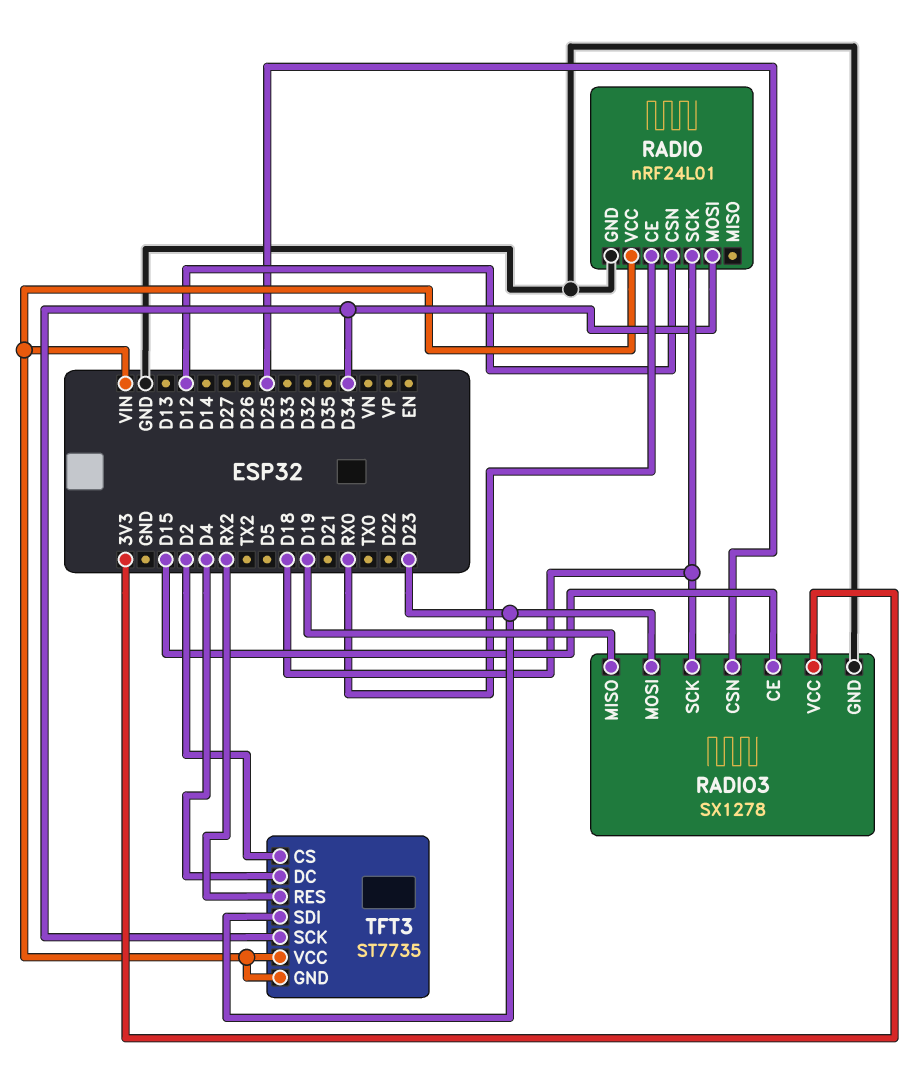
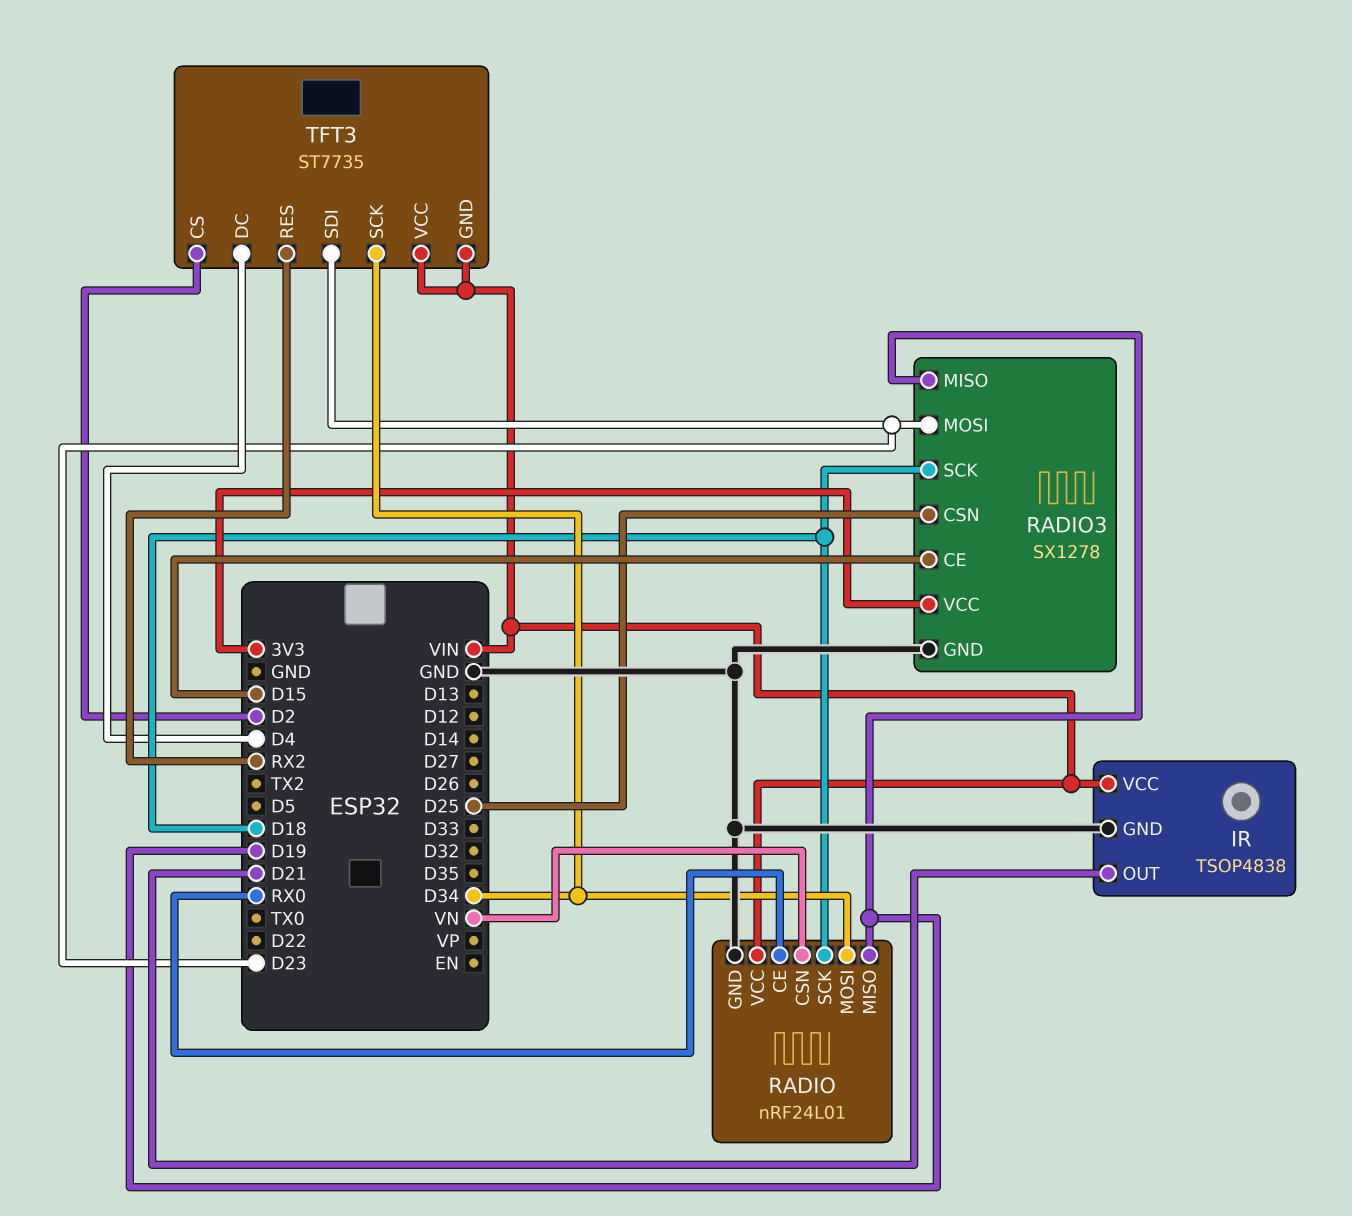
IR: none -> TSOP4838
IR pin GND: none -> GND
IR pin OUT: none -> D21
IR pin VCC: none -> VIN
RADIO pin CSN: D12 -> VN
RADIO pin MISO: none -> D19

